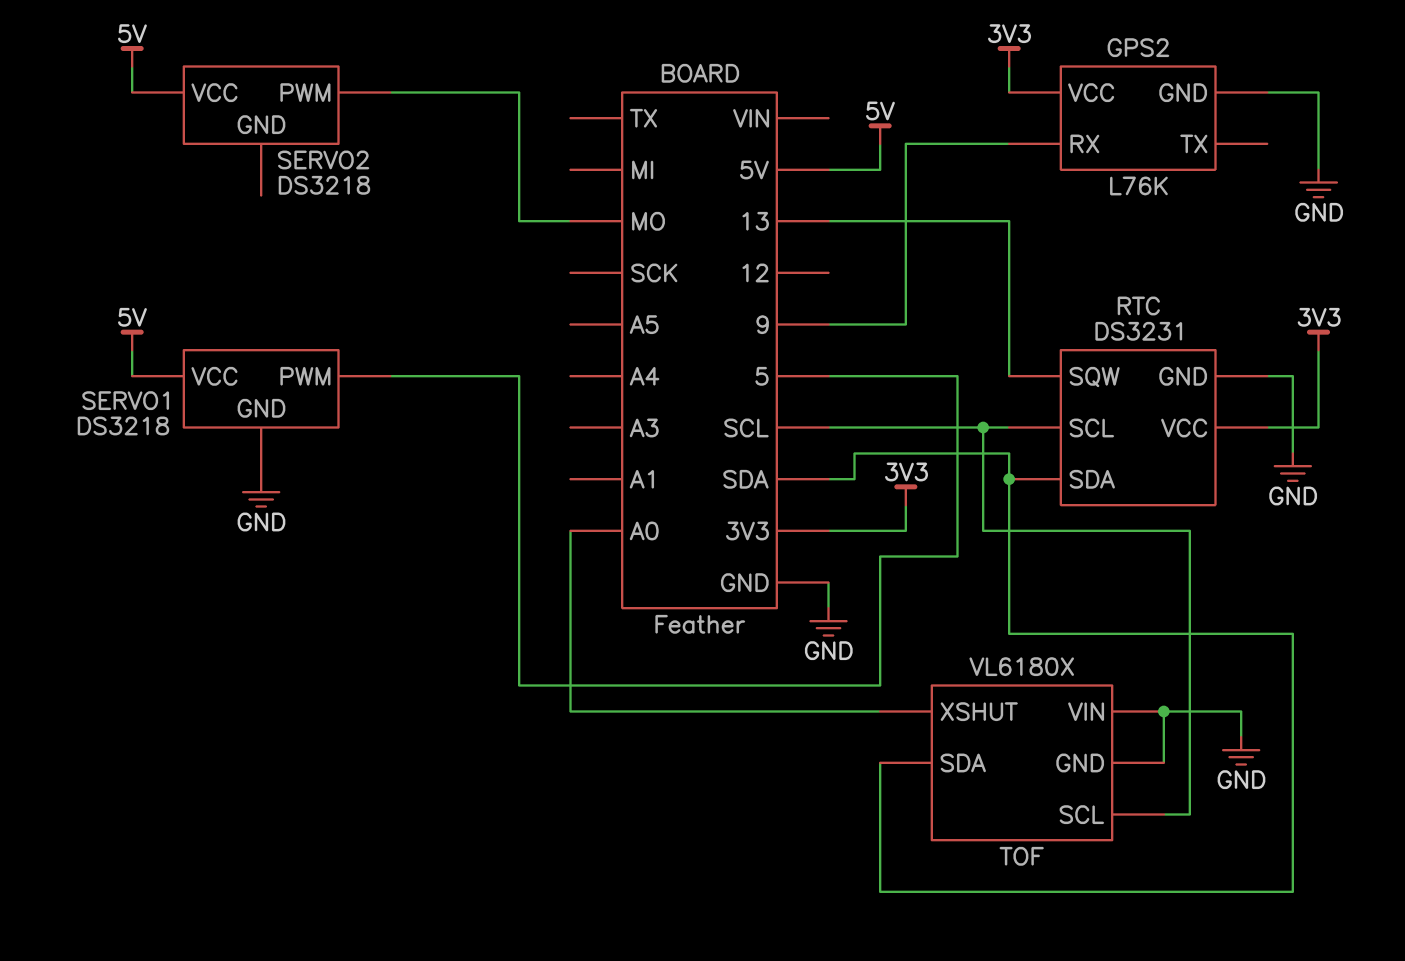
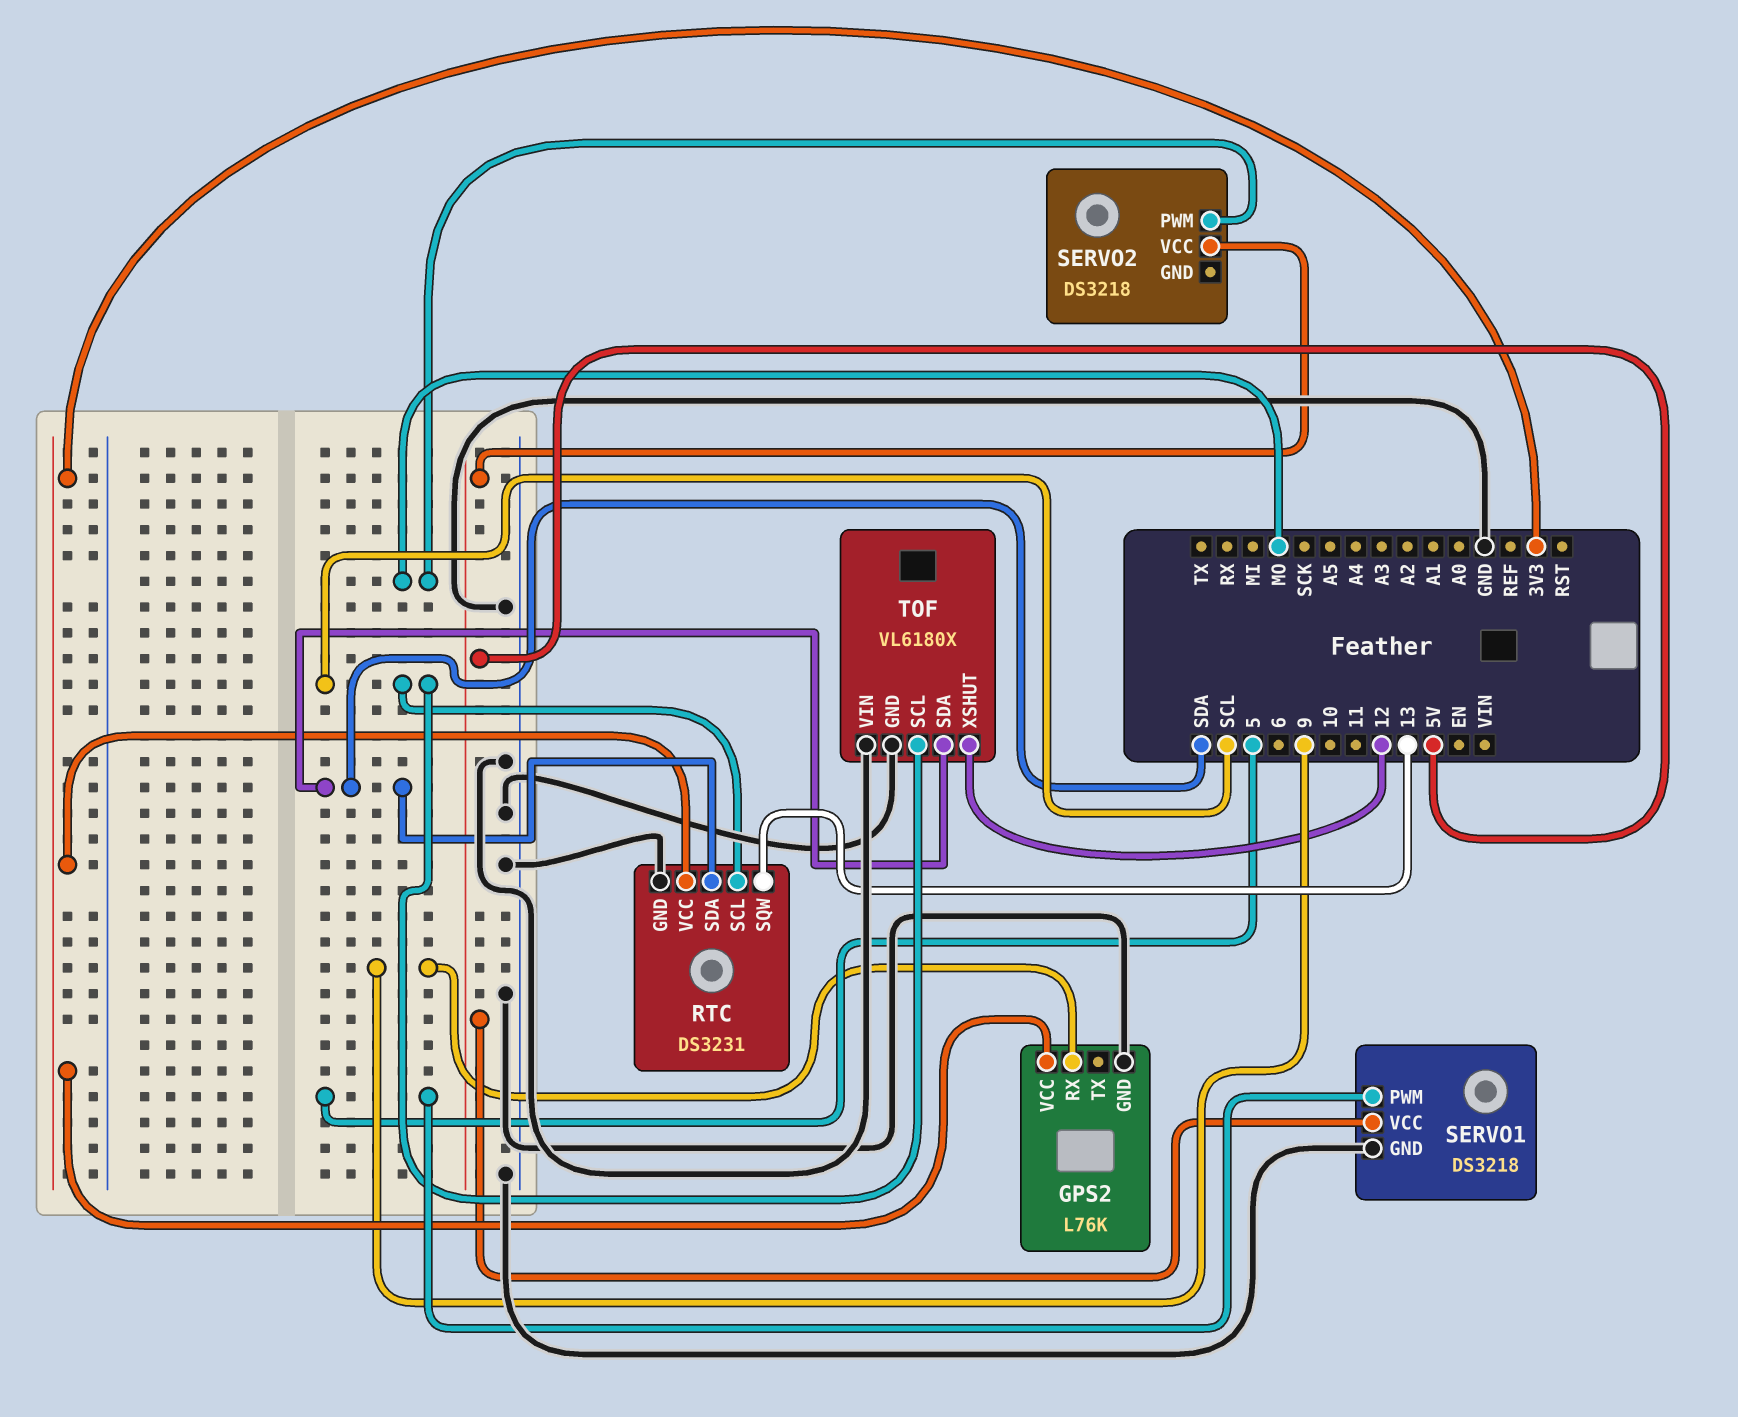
TOF pin XSHUT: A0 -> 12

